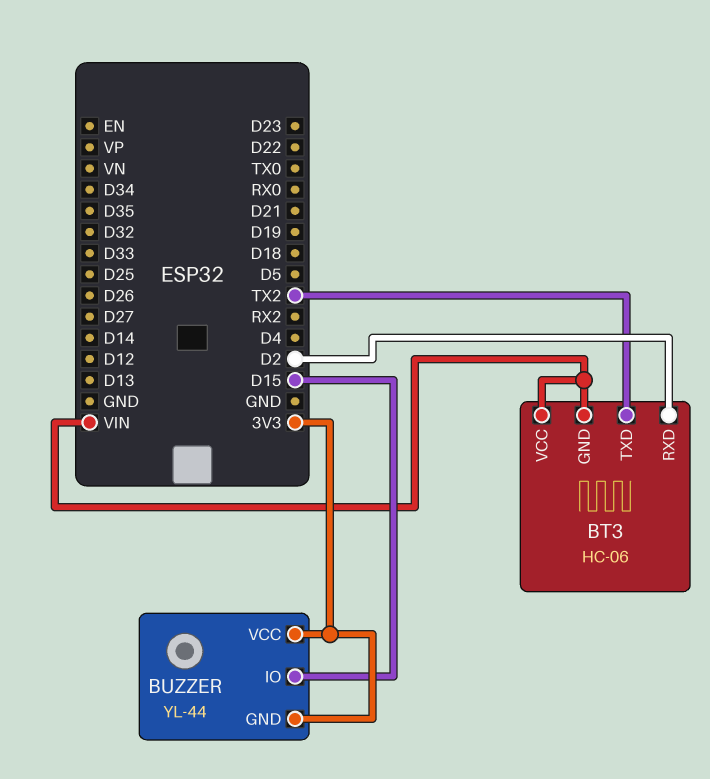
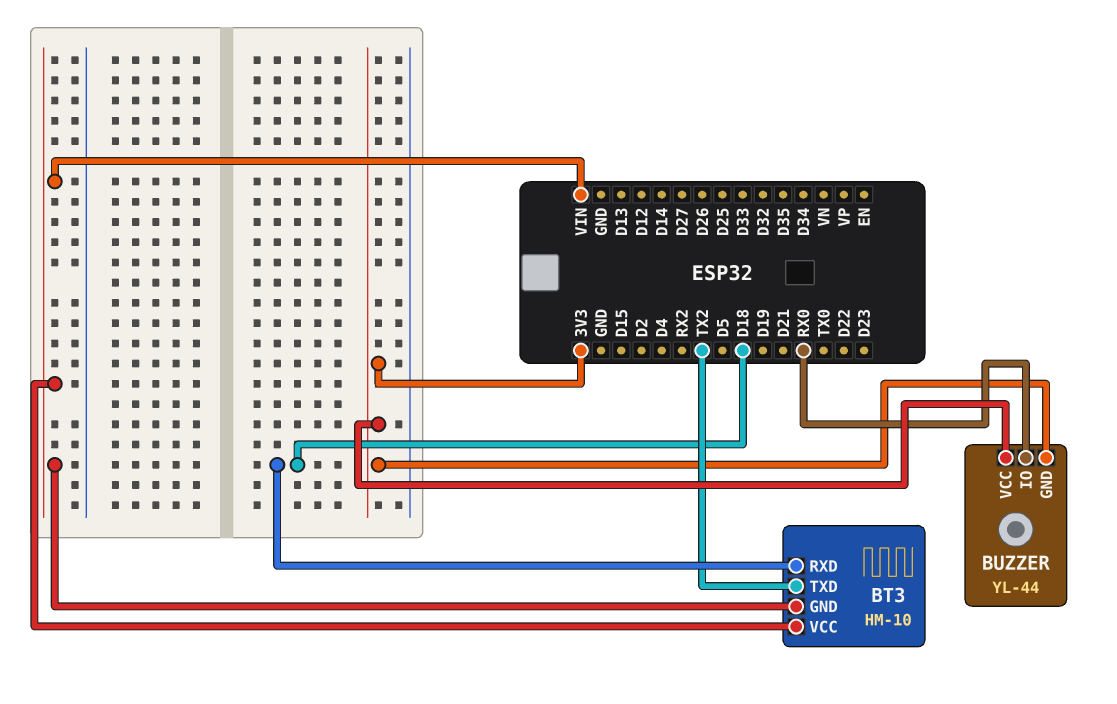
BT3: HC-06 -> HM-10
BT3 pin RXD: D2 -> D18
BUZZER pin IO: D15 -> RX0

